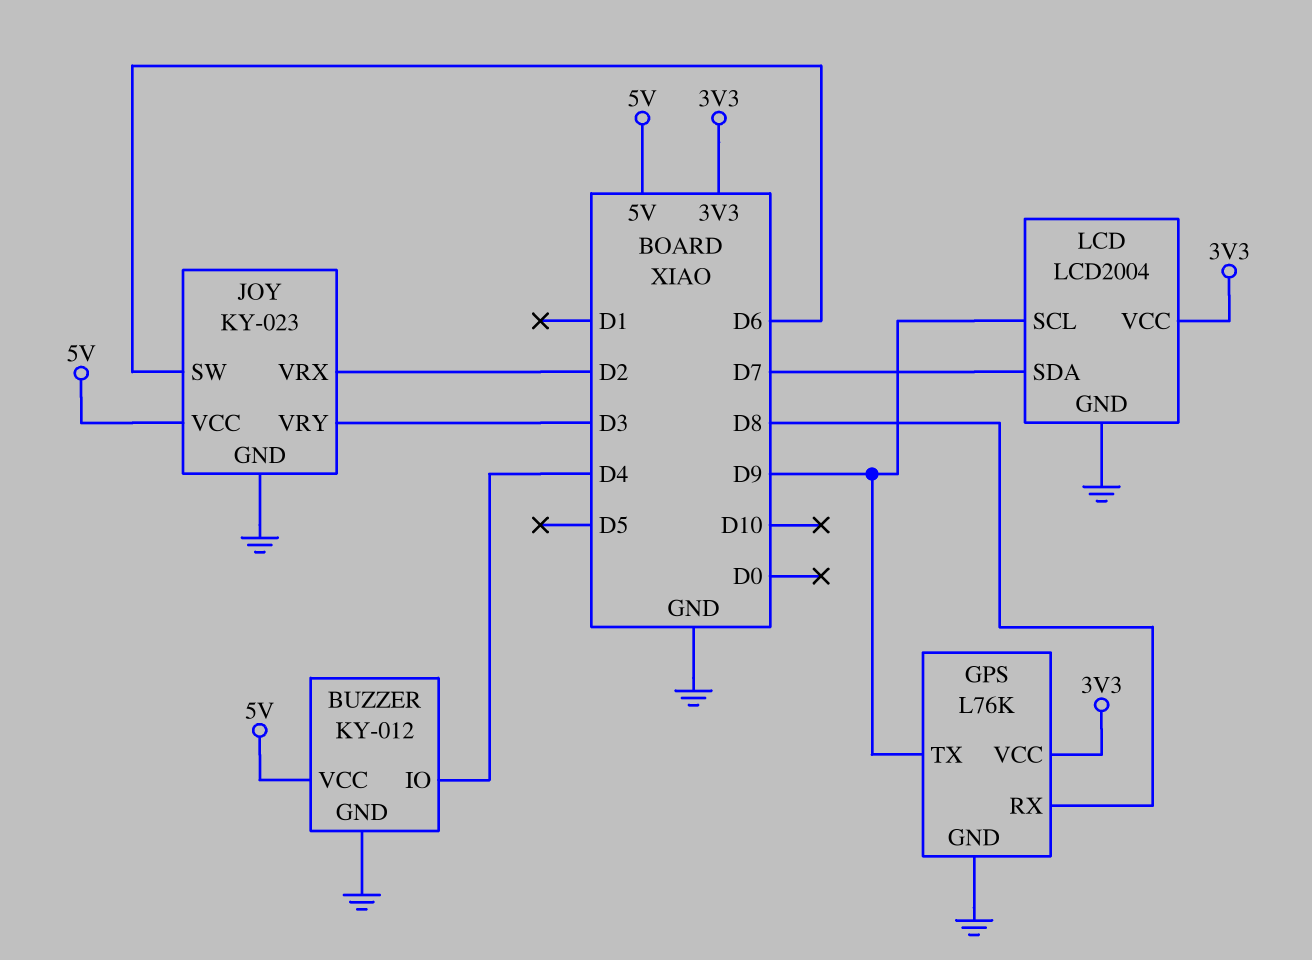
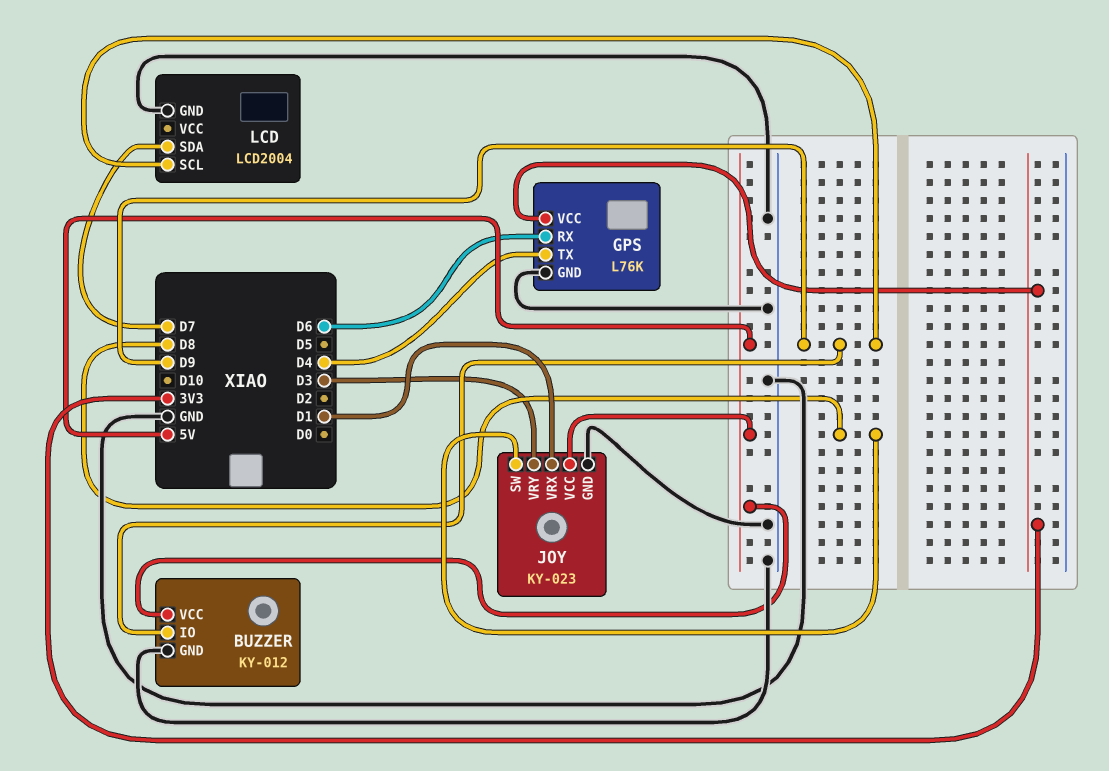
BUZZER pin IO: D4 -> D9
GPS pin RX: D8 -> D6
GPS pin TX: D9 -> D4
JOY pin SW: D6 -> D8
JOY pin VRX: D2 -> D1
LCD pin VCC: 3V3 -> none

